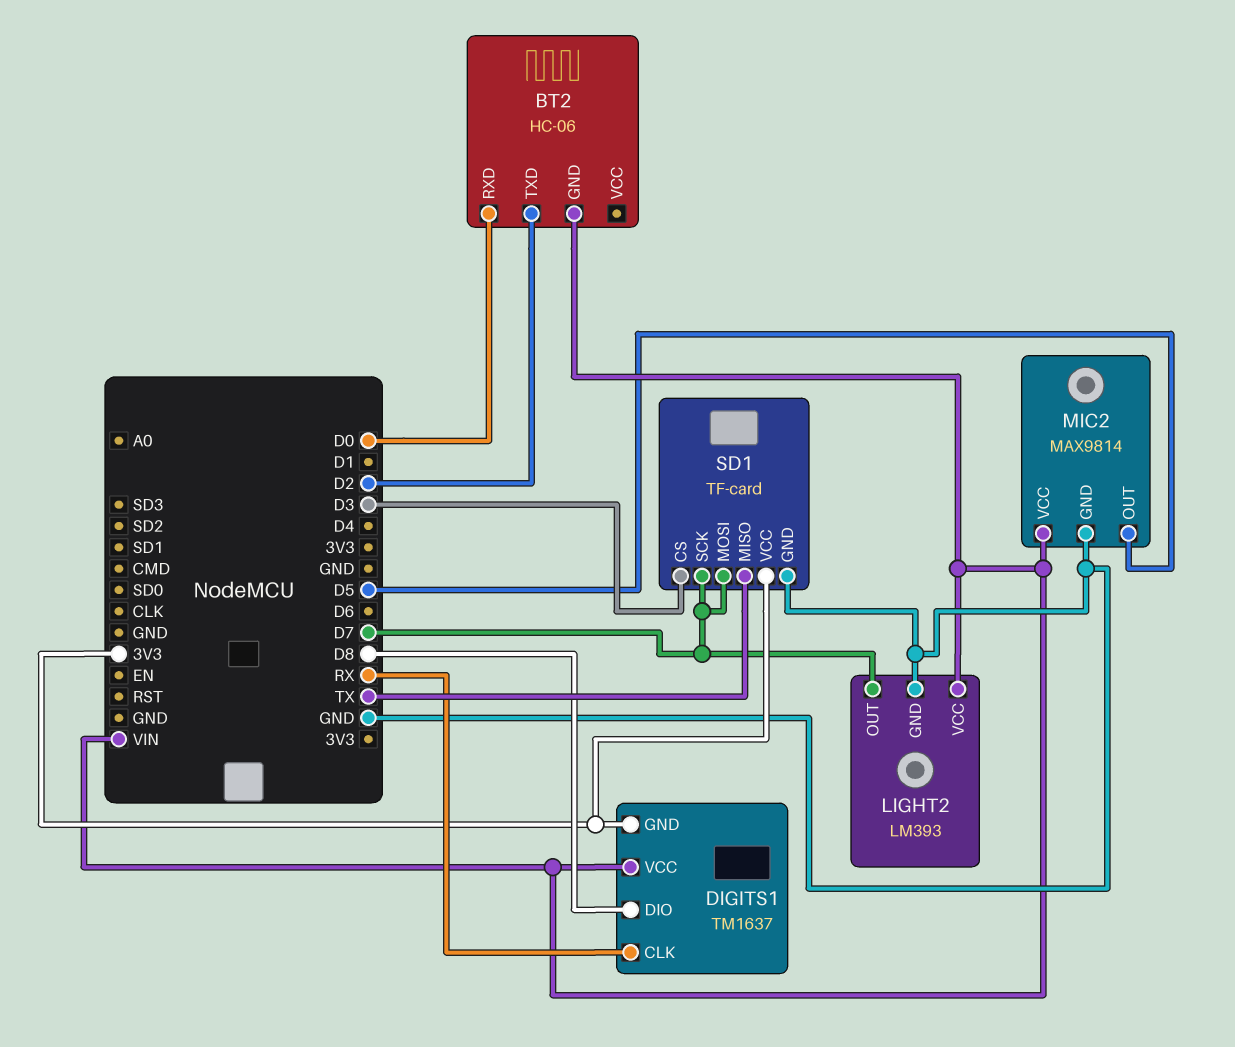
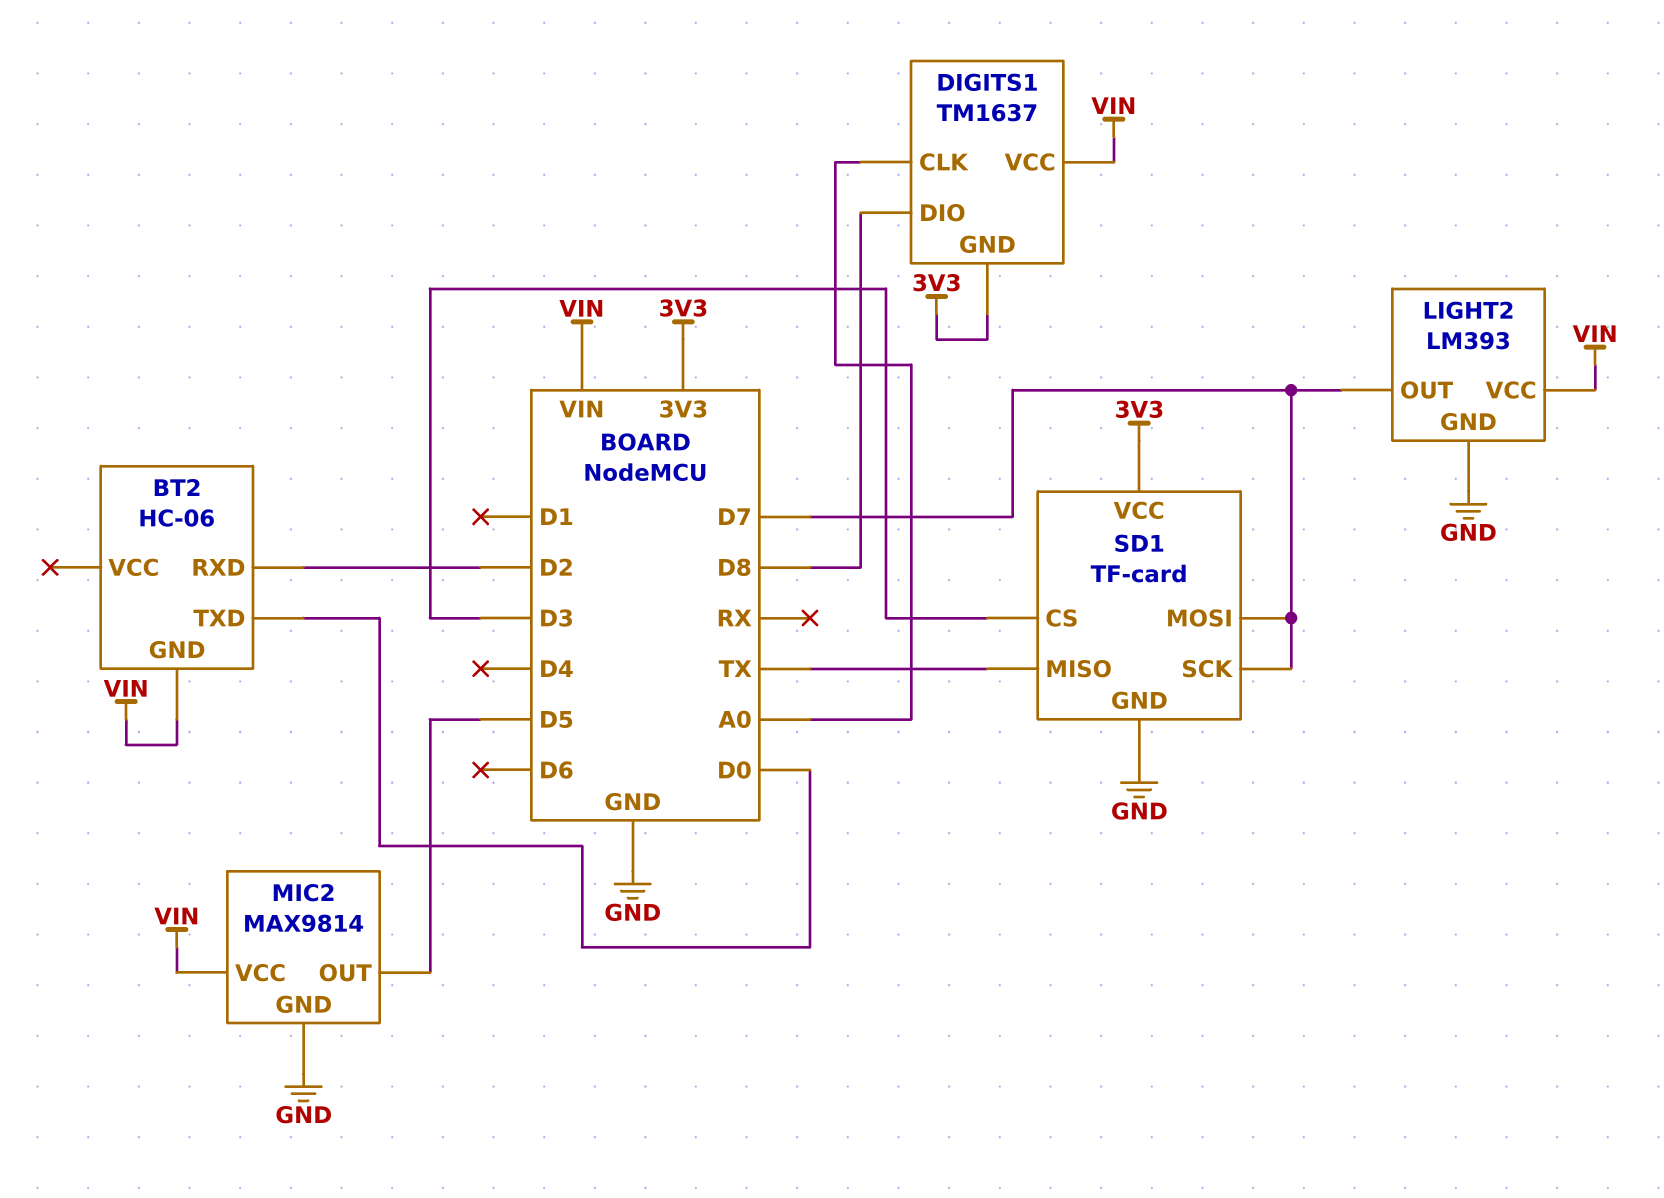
BT2 pin RXD: D0 -> D2
BT2 pin TXD: D2 -> D0
DIGITS1 pin CLK: RX -> A0

